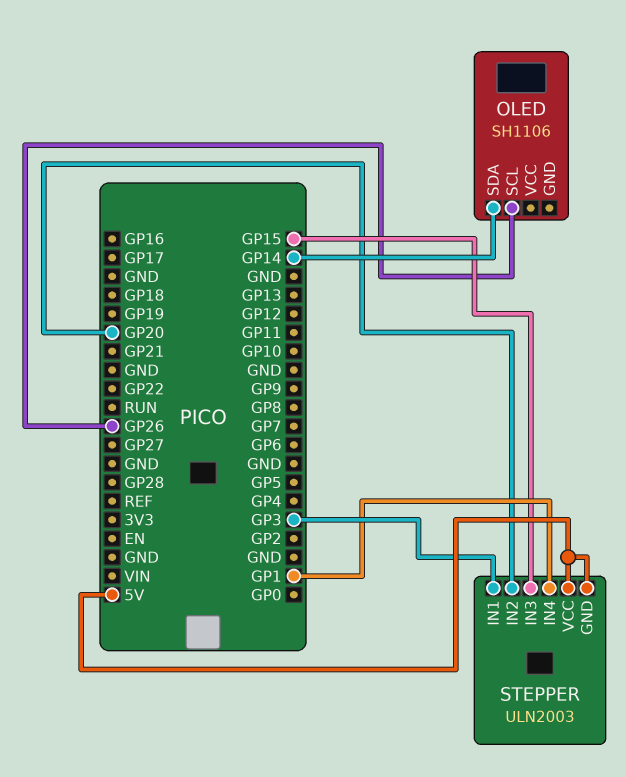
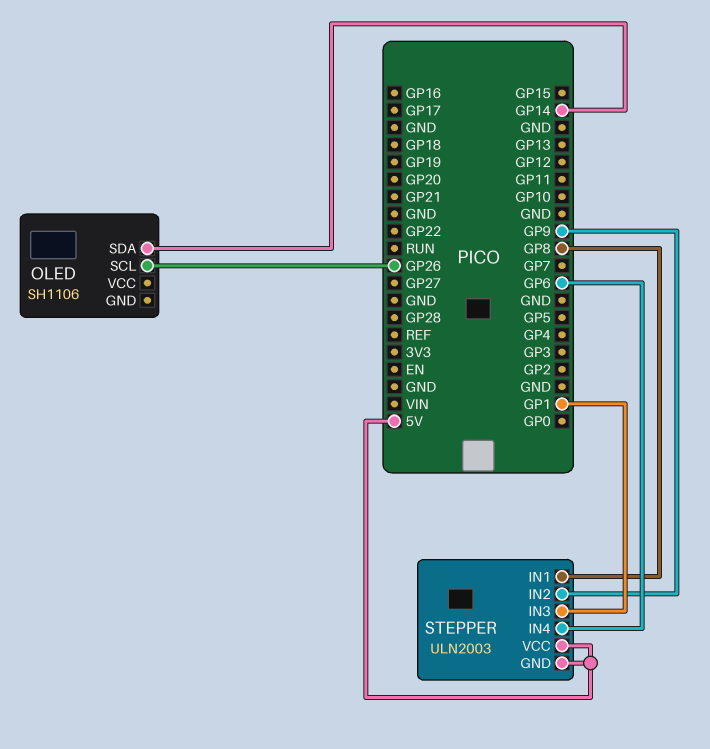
STEPPER pin IN1: GP3 -> GP8
STEPPER pin IN2: GP20 -> GP9
STEPPER pin IN3: GP15 -> GP1
STEPPER pin IN4: GP1 -> GP6

